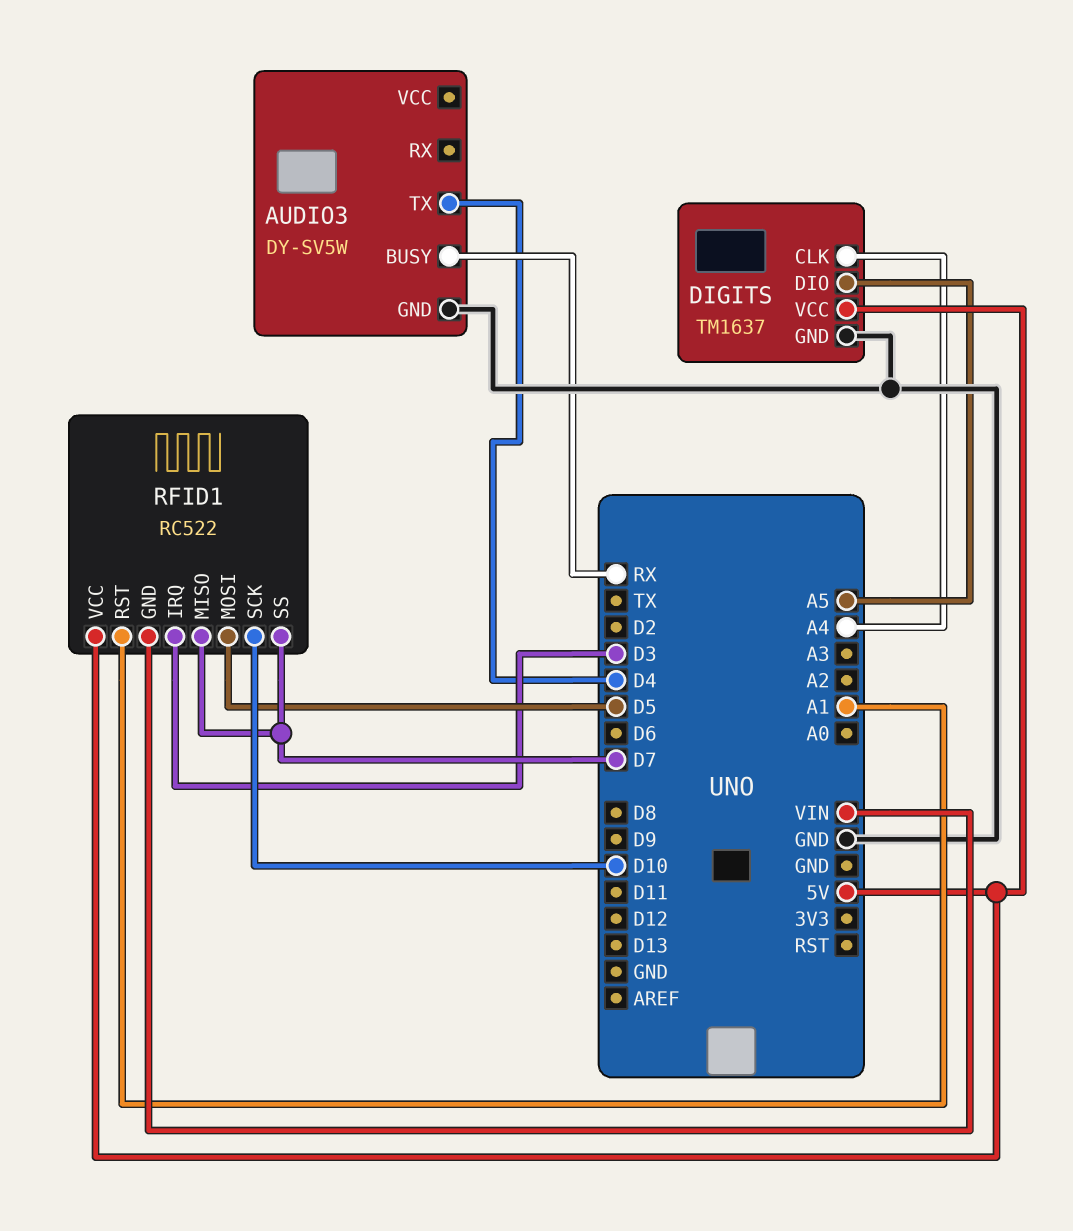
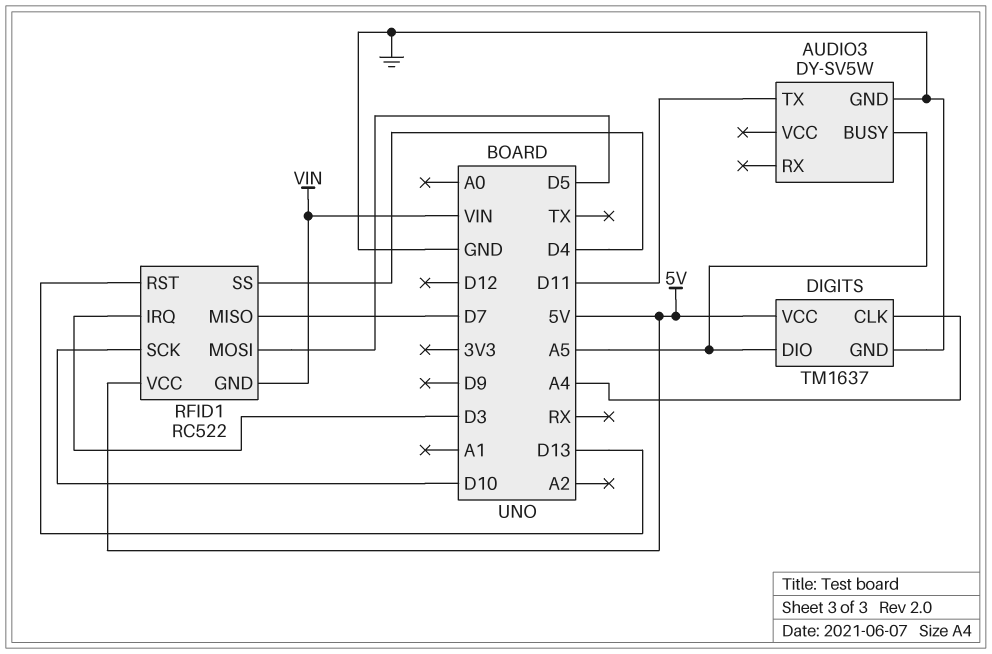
AUDIO3 pin BUSY: RX -> A5
AUDIO3 pin TX: D4 -> D11
RFID1 pin RST: A1 -> D13
RFID1 pin SS: D7 -> D4

